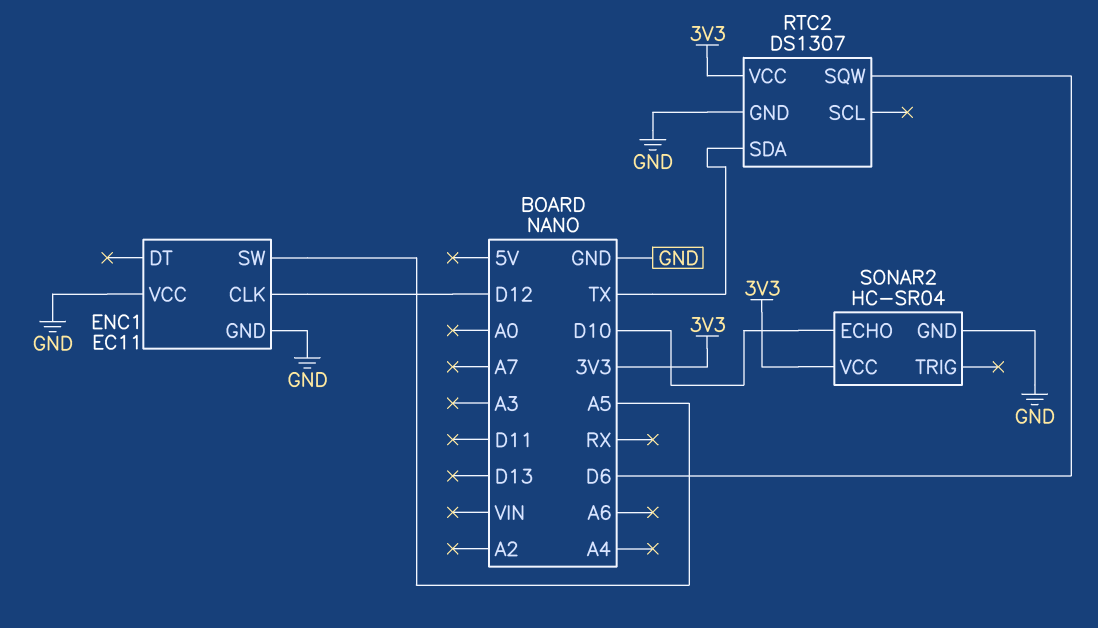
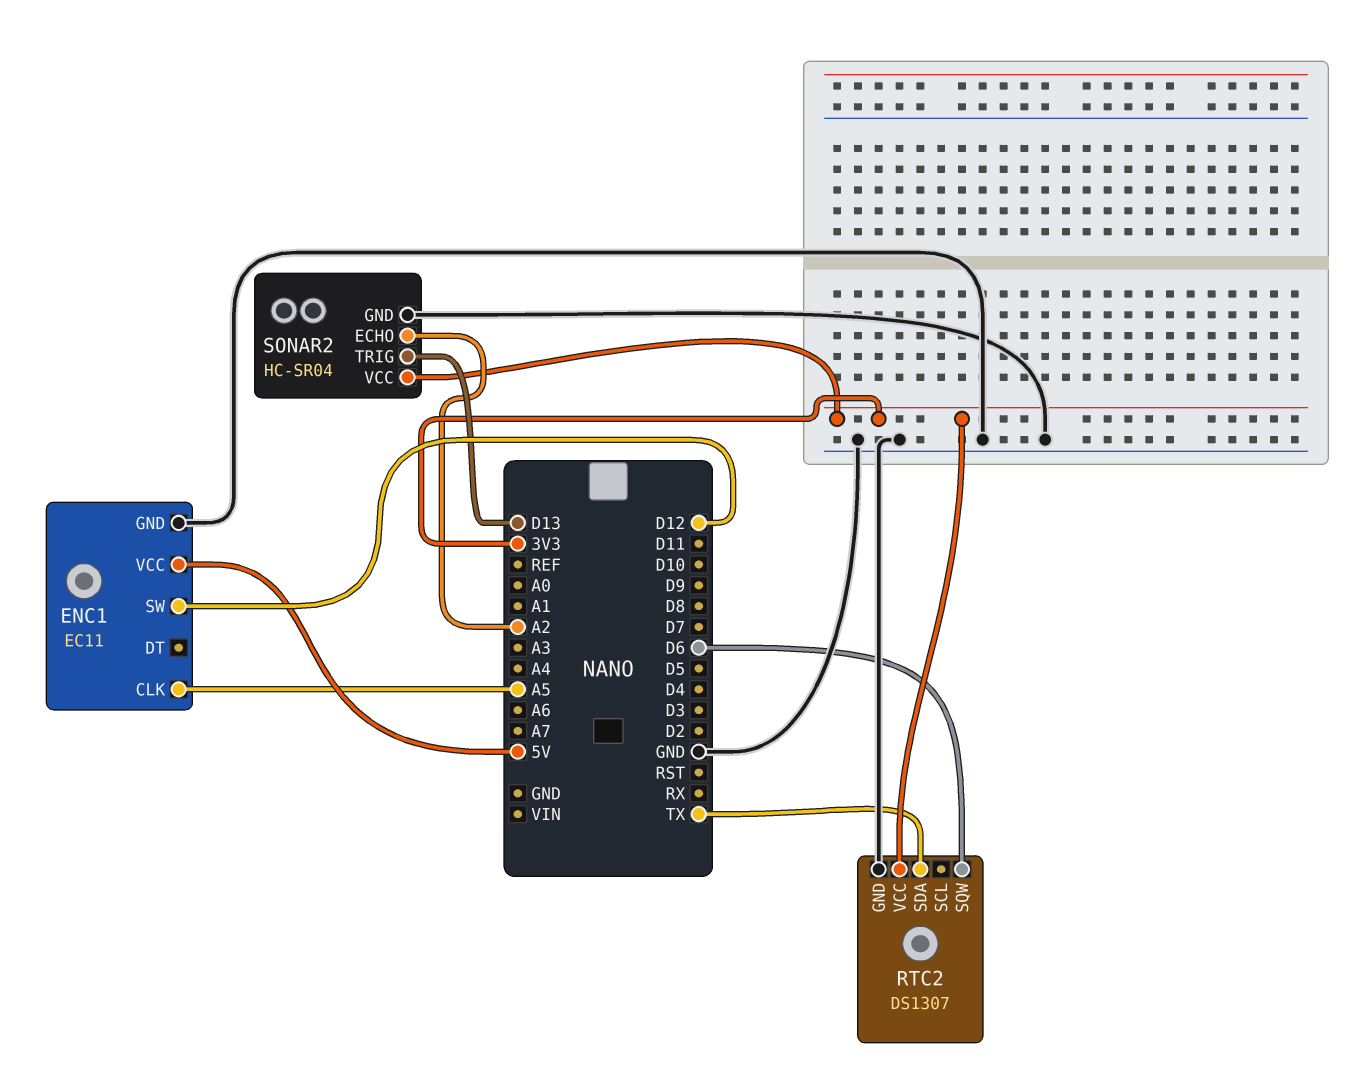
ENC1 pin CLK: D12 -> A5
ENC1 pin SW: A5 -> D12
ENC1 pin VCC: GND -> 5V
SONAR2 pin ECHO: D10 -> A2
SONAR2 pin TRIG: none -> D13

